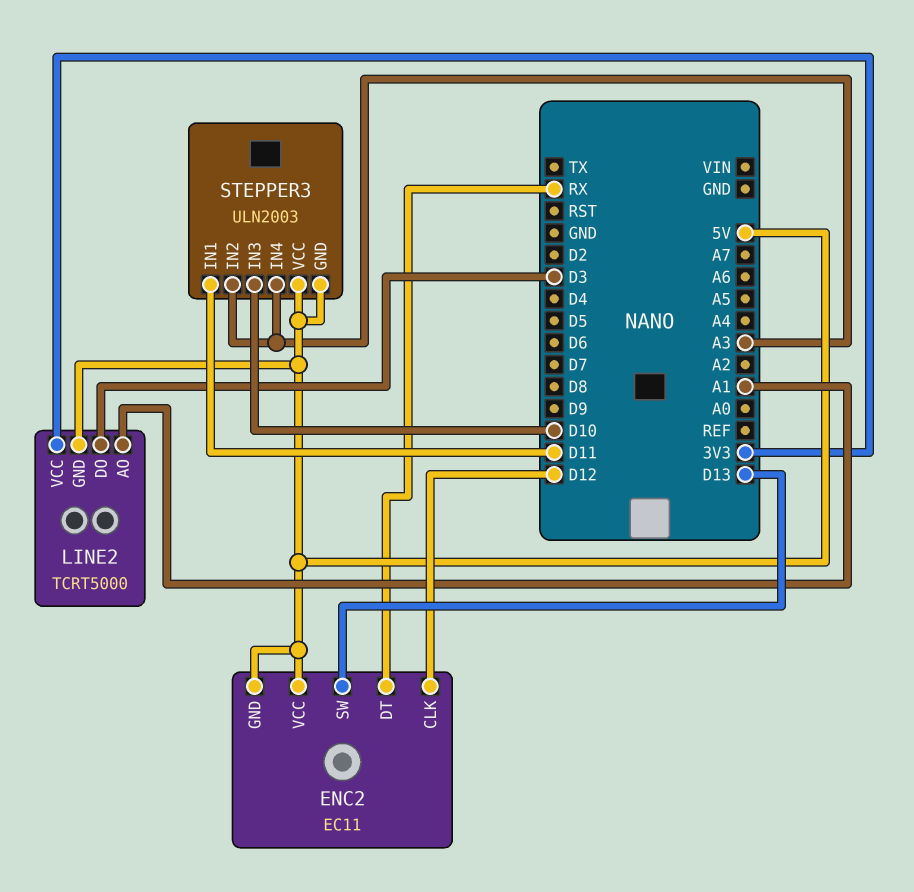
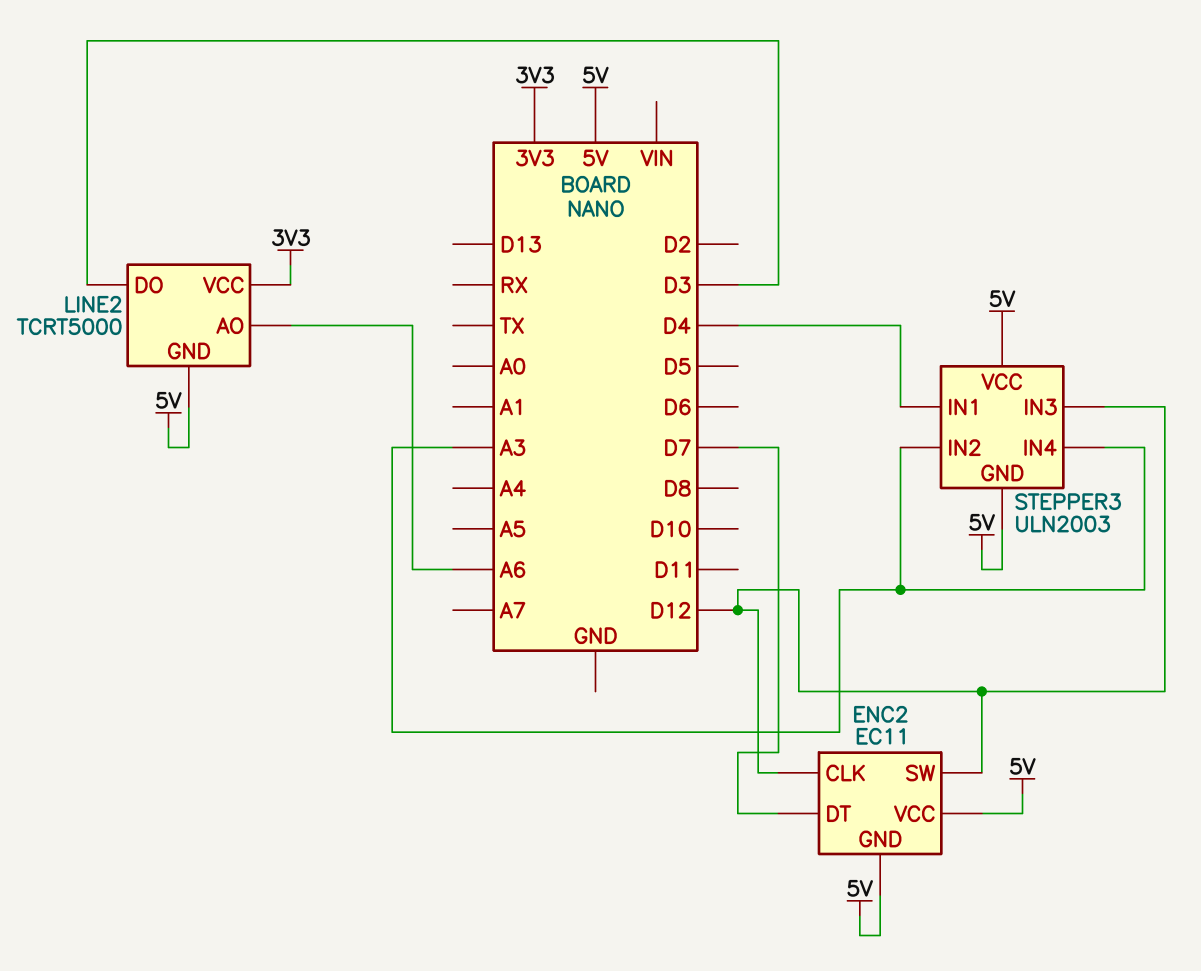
ENC2 pin DT: RX -> D7
ENC2 pin SW: D13 -> D12
LINE2 pin AO: A1 -> A6
STEPPER3 pin IN1: D11 -> D4
STEPPER3 pin IN3: D10 -> D12

